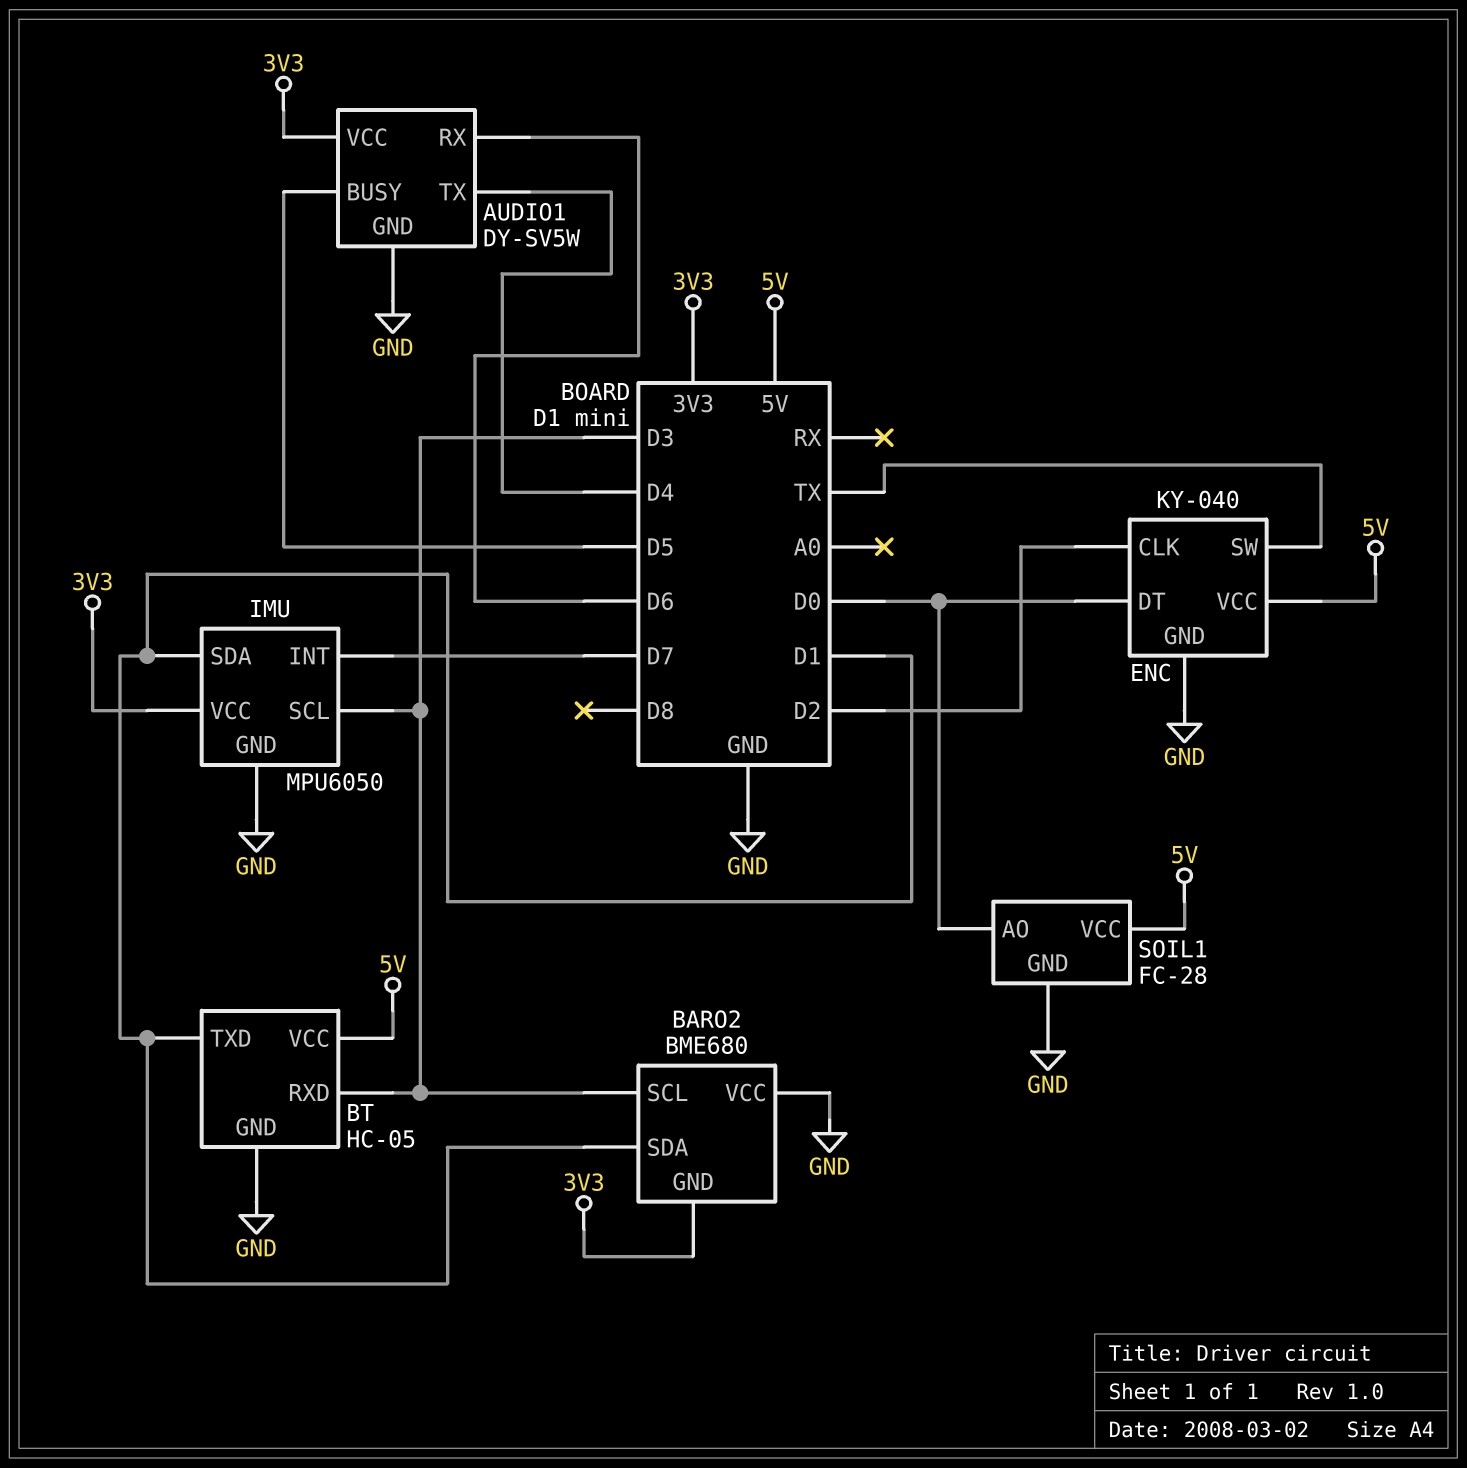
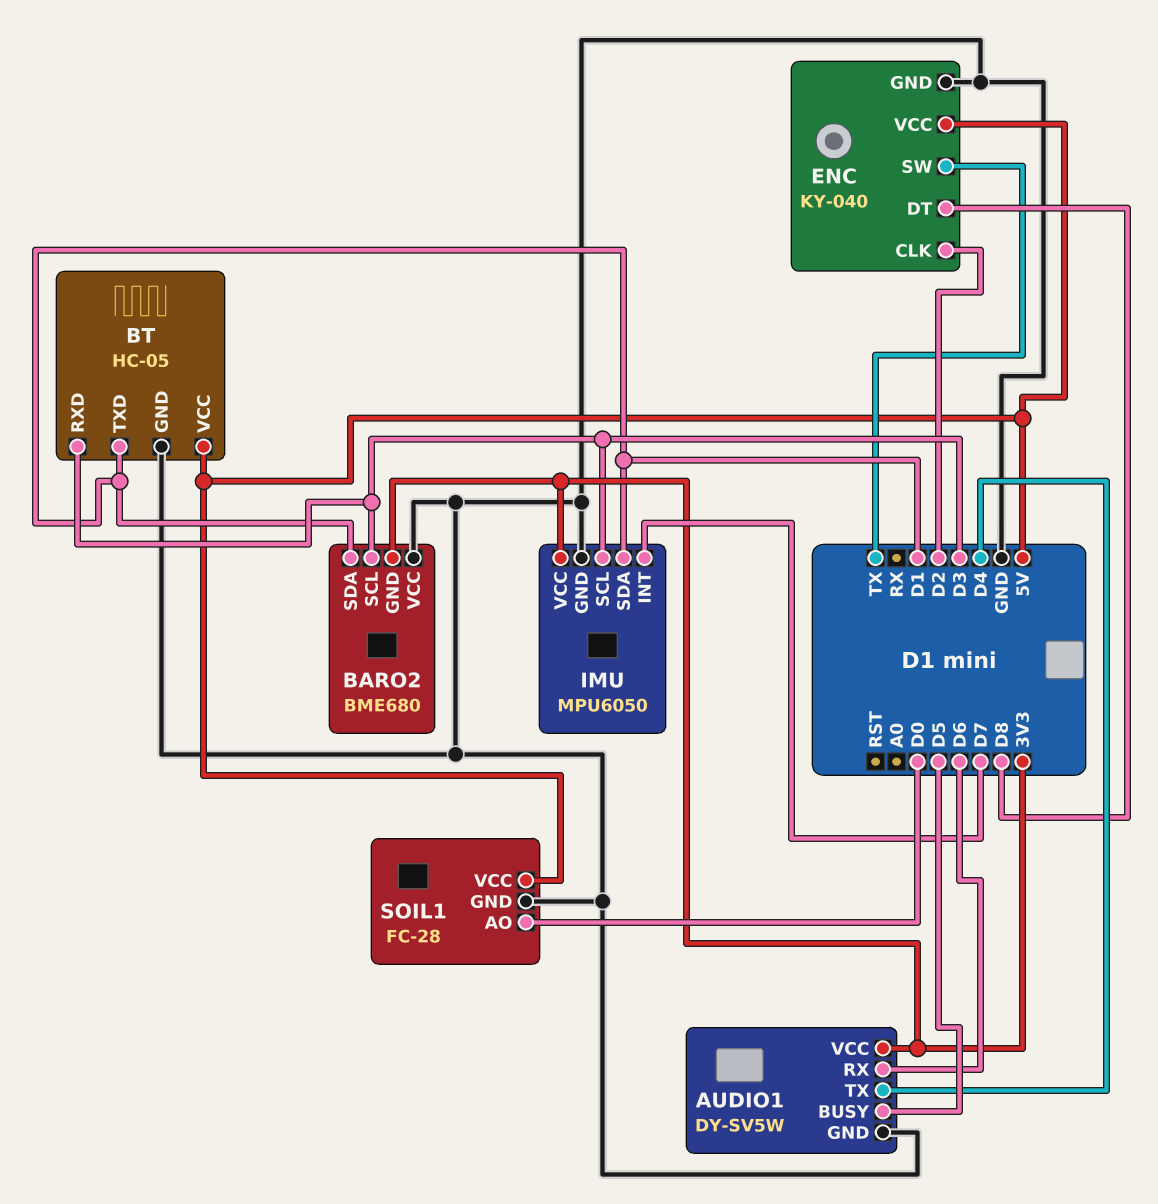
ENC pin DT: D0 -> D8

